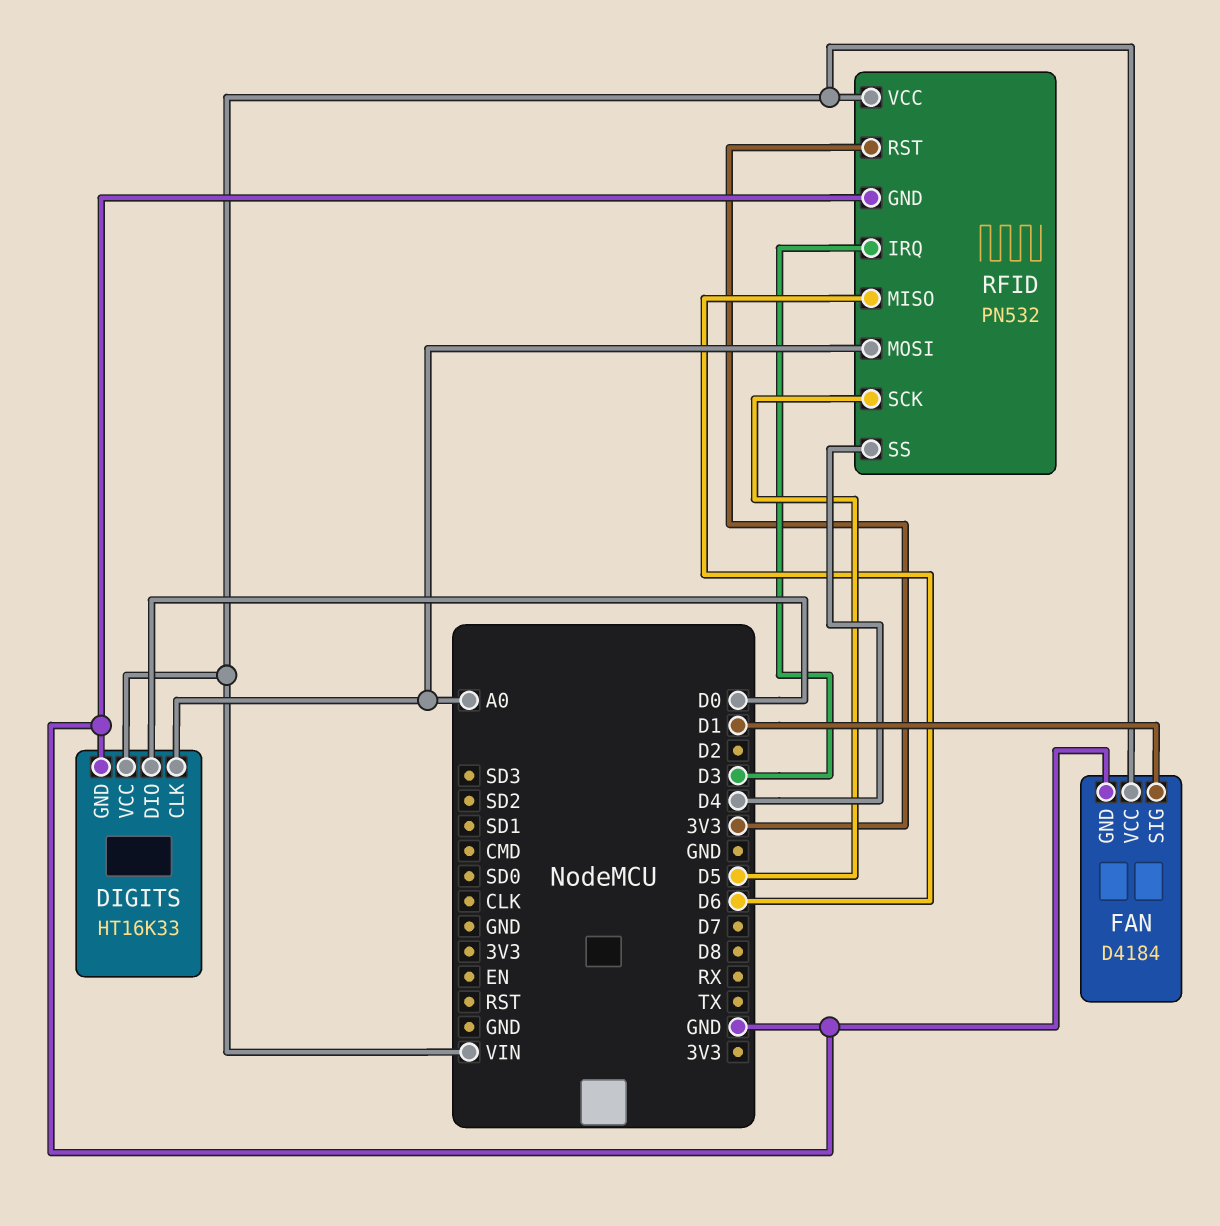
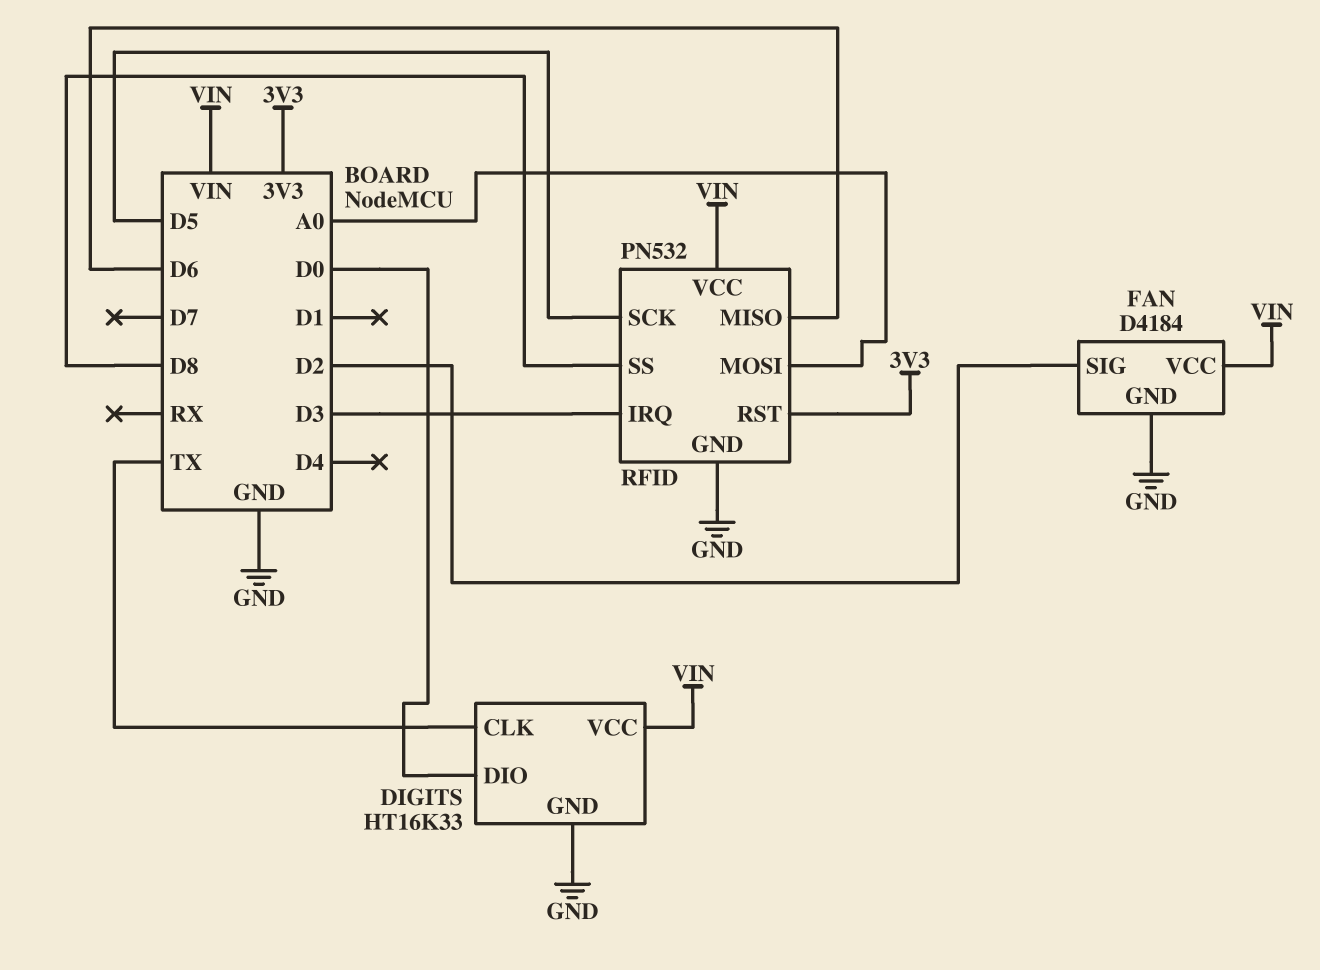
DIGITS pin CLK: A0 -> TX
FAN pin SIG: D1 -> D2
RFID pin SS: D4 -> D8

